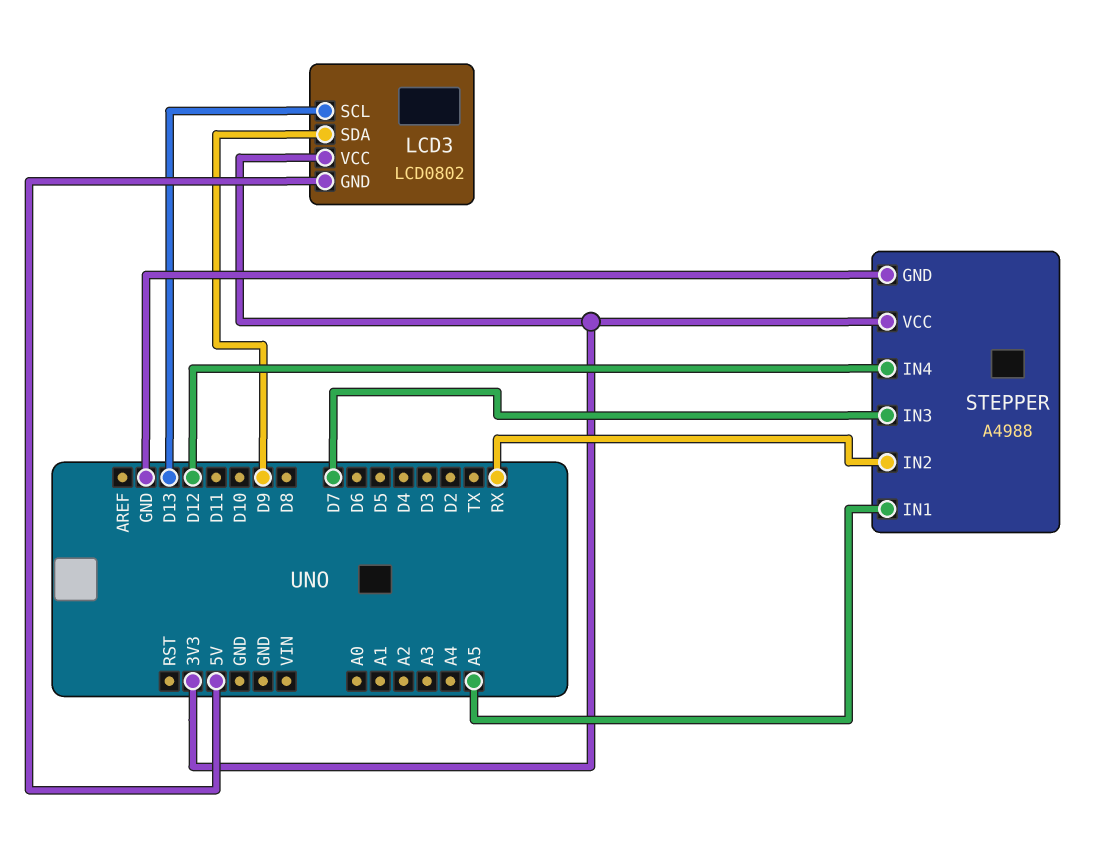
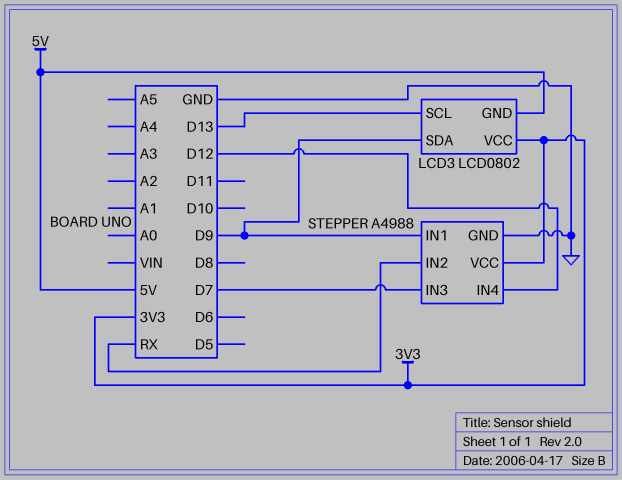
STEPPER pin IN1: A5 -> D9

